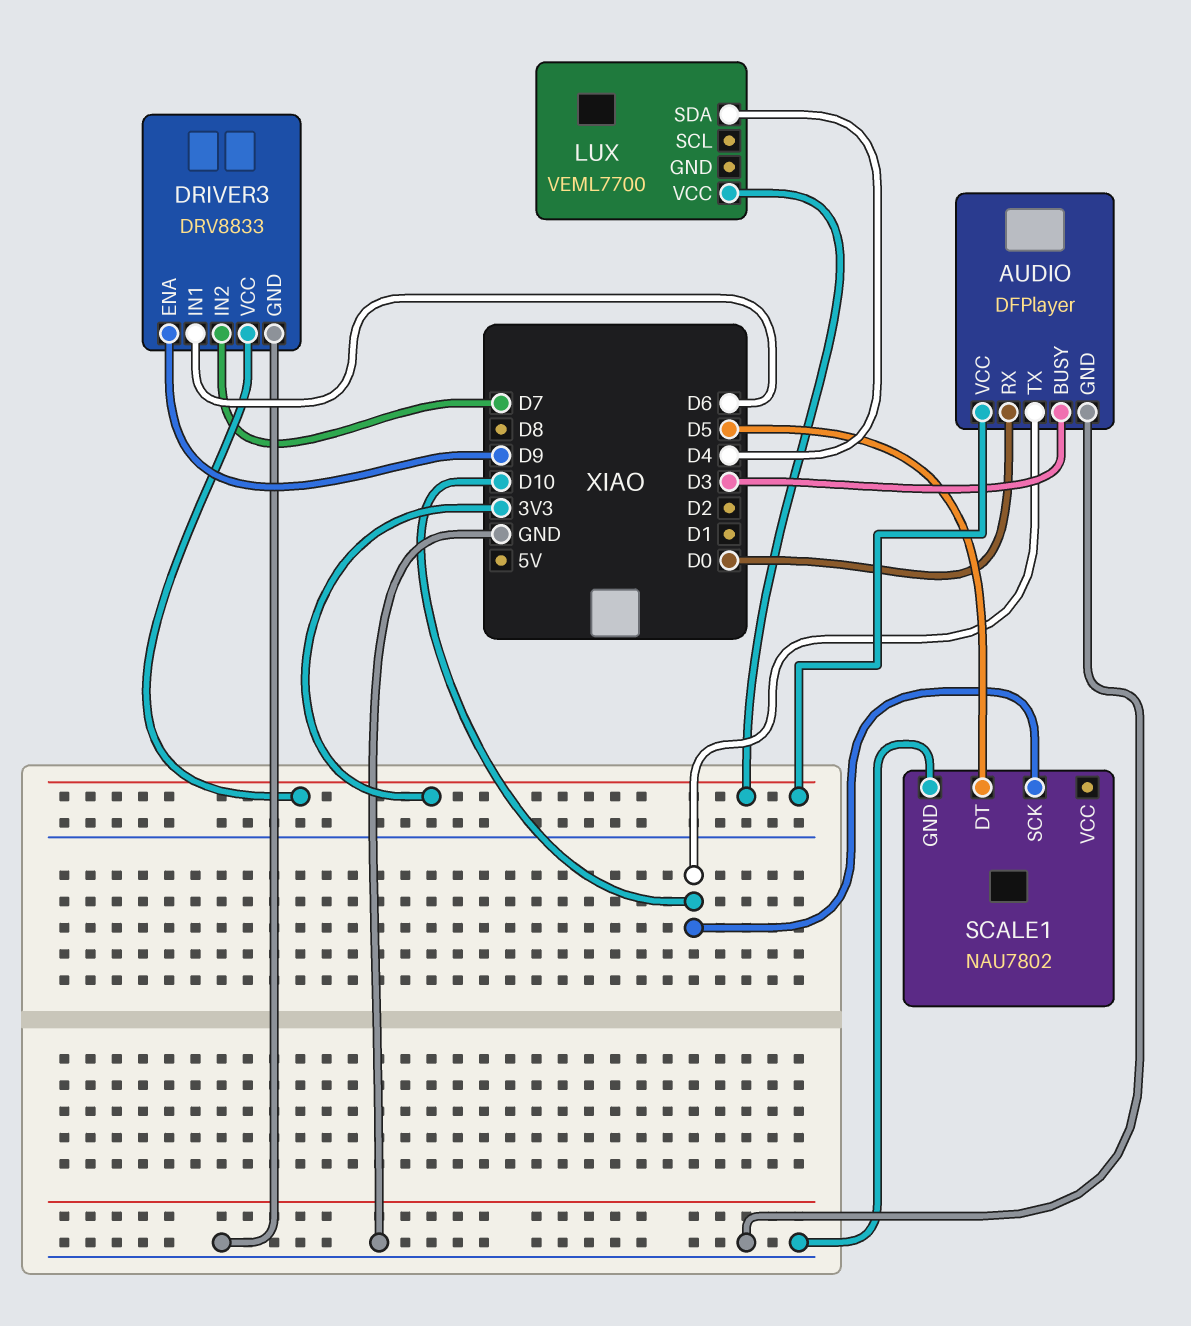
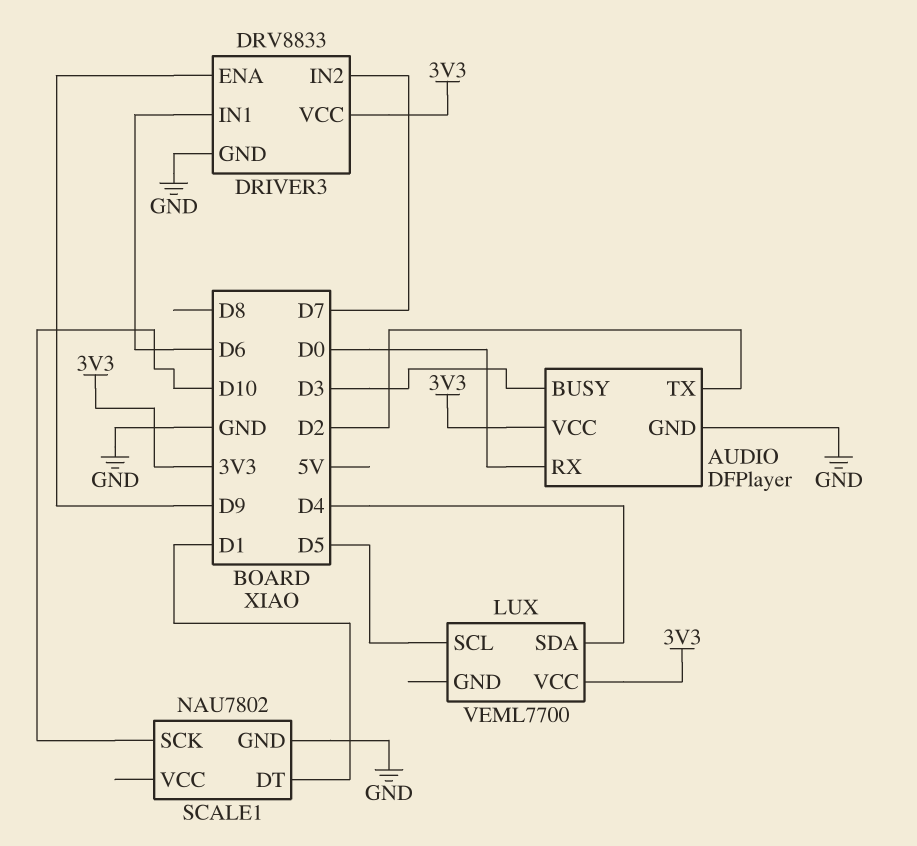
AUDIO pin TX: D10 -> D2
LUX pin SCL: none -> D5
SCALE1 pin DT: D5 -> D1

